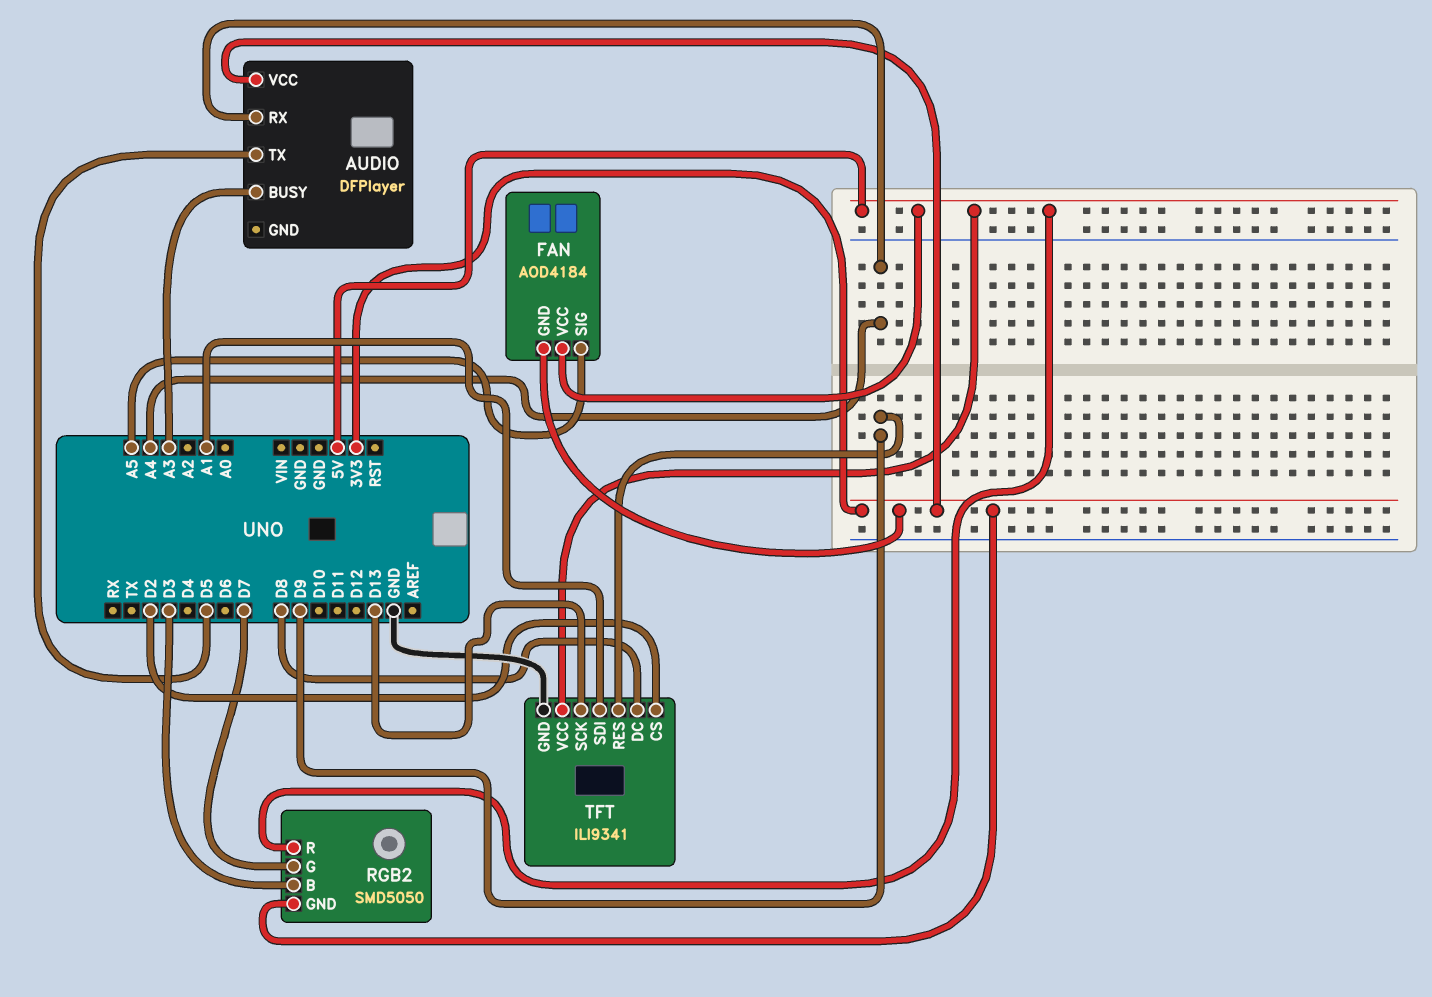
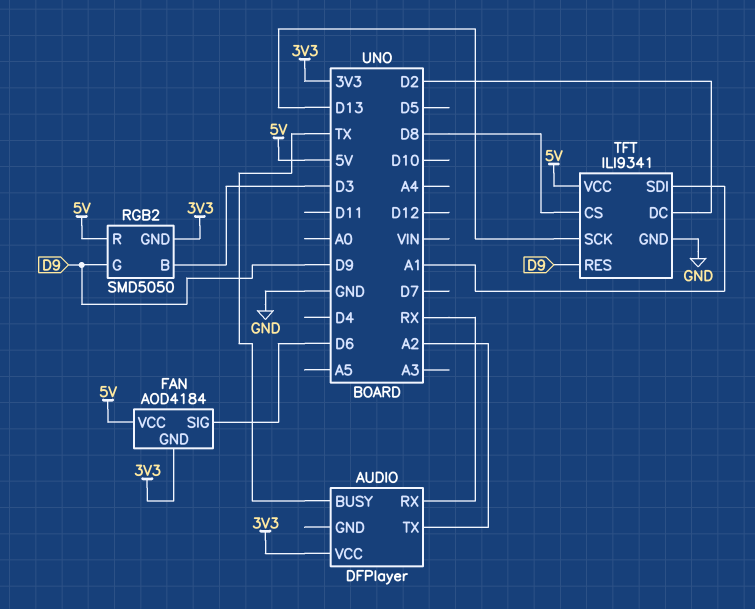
AUDIO pin BUSY: A3 -> TX
AUDIO pin RX: A4 -> RX
AUDIO pin TX: D5 -> A2
FAN pin SIG: A5 -> D6
RGB2 pin G: D7 -> D9
TFT pin CS: D2 -> D8
TFT pin DC: D8 -> D2

